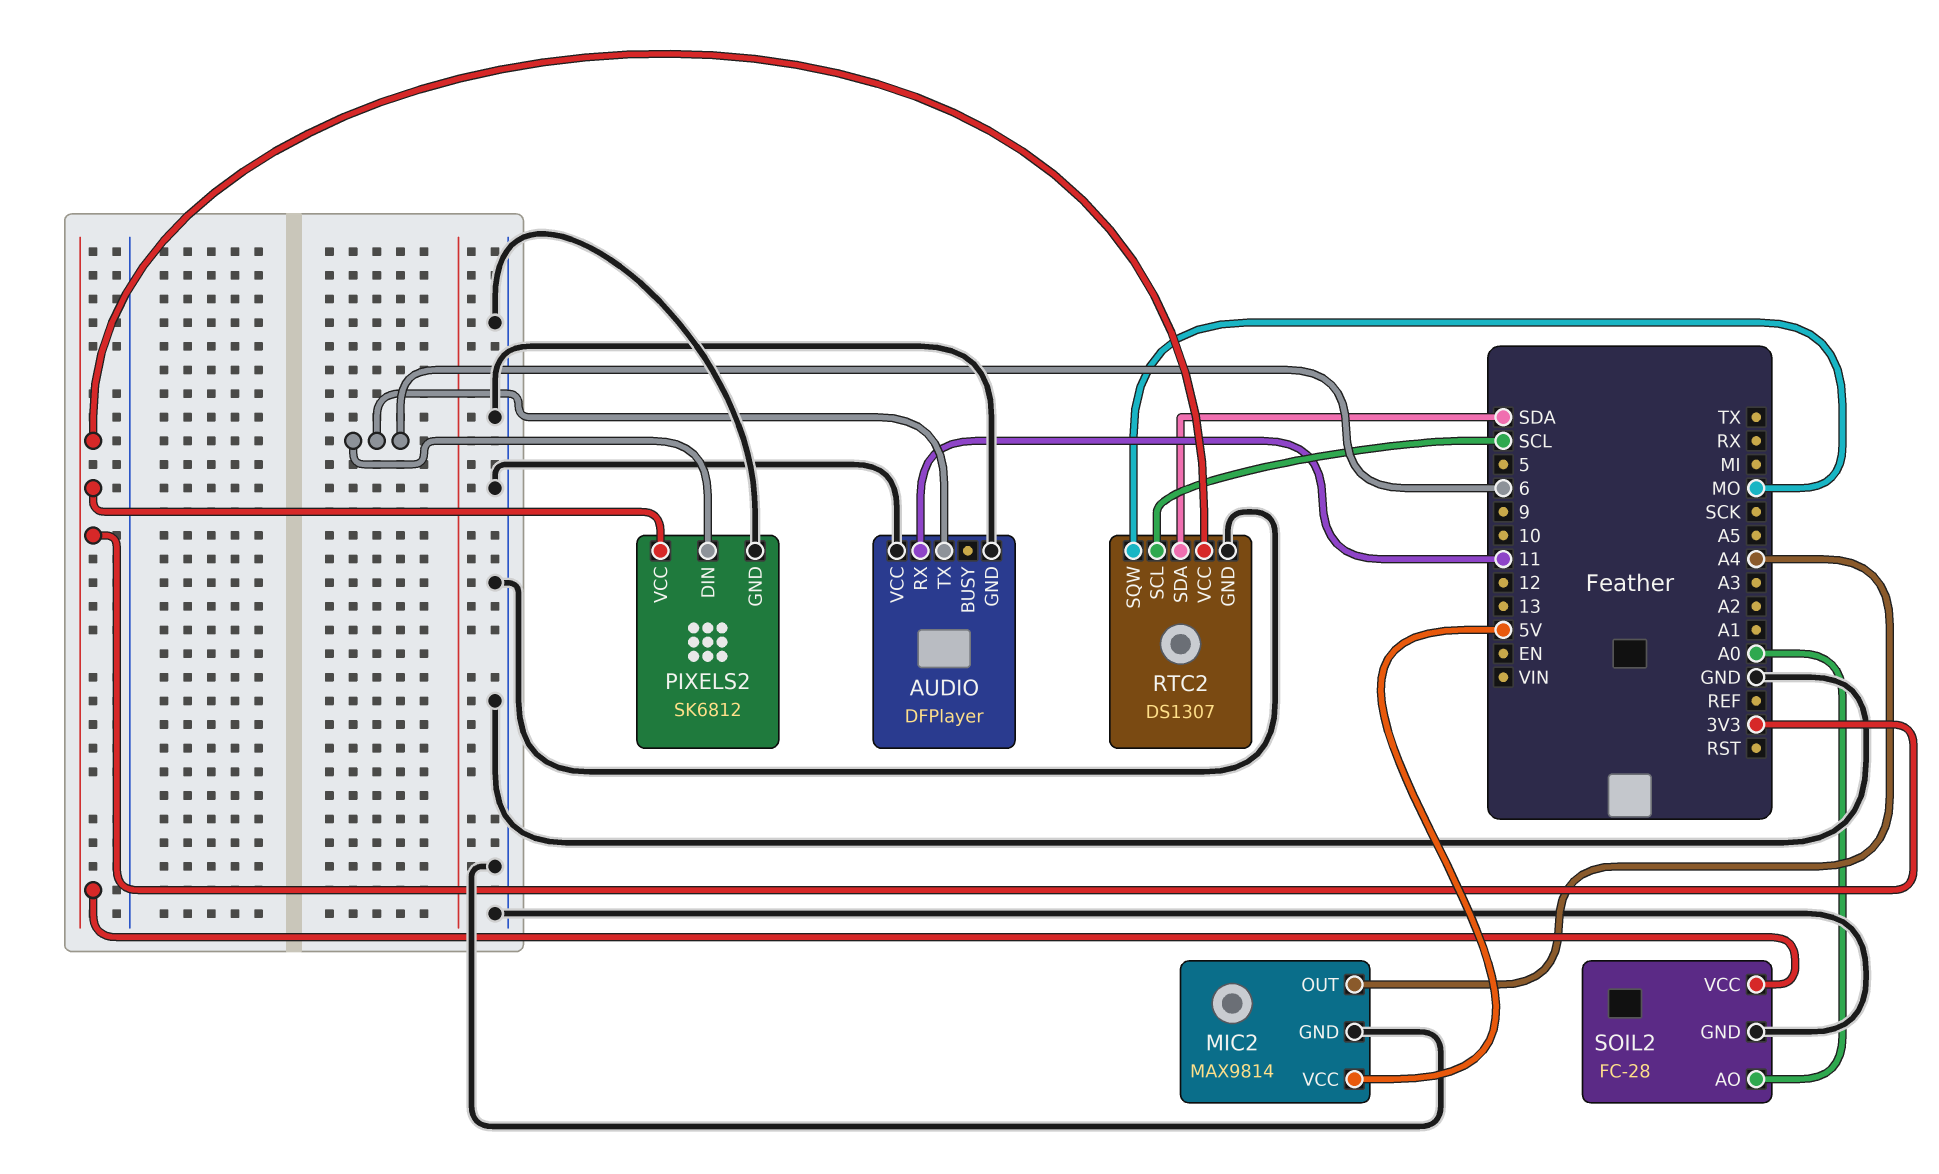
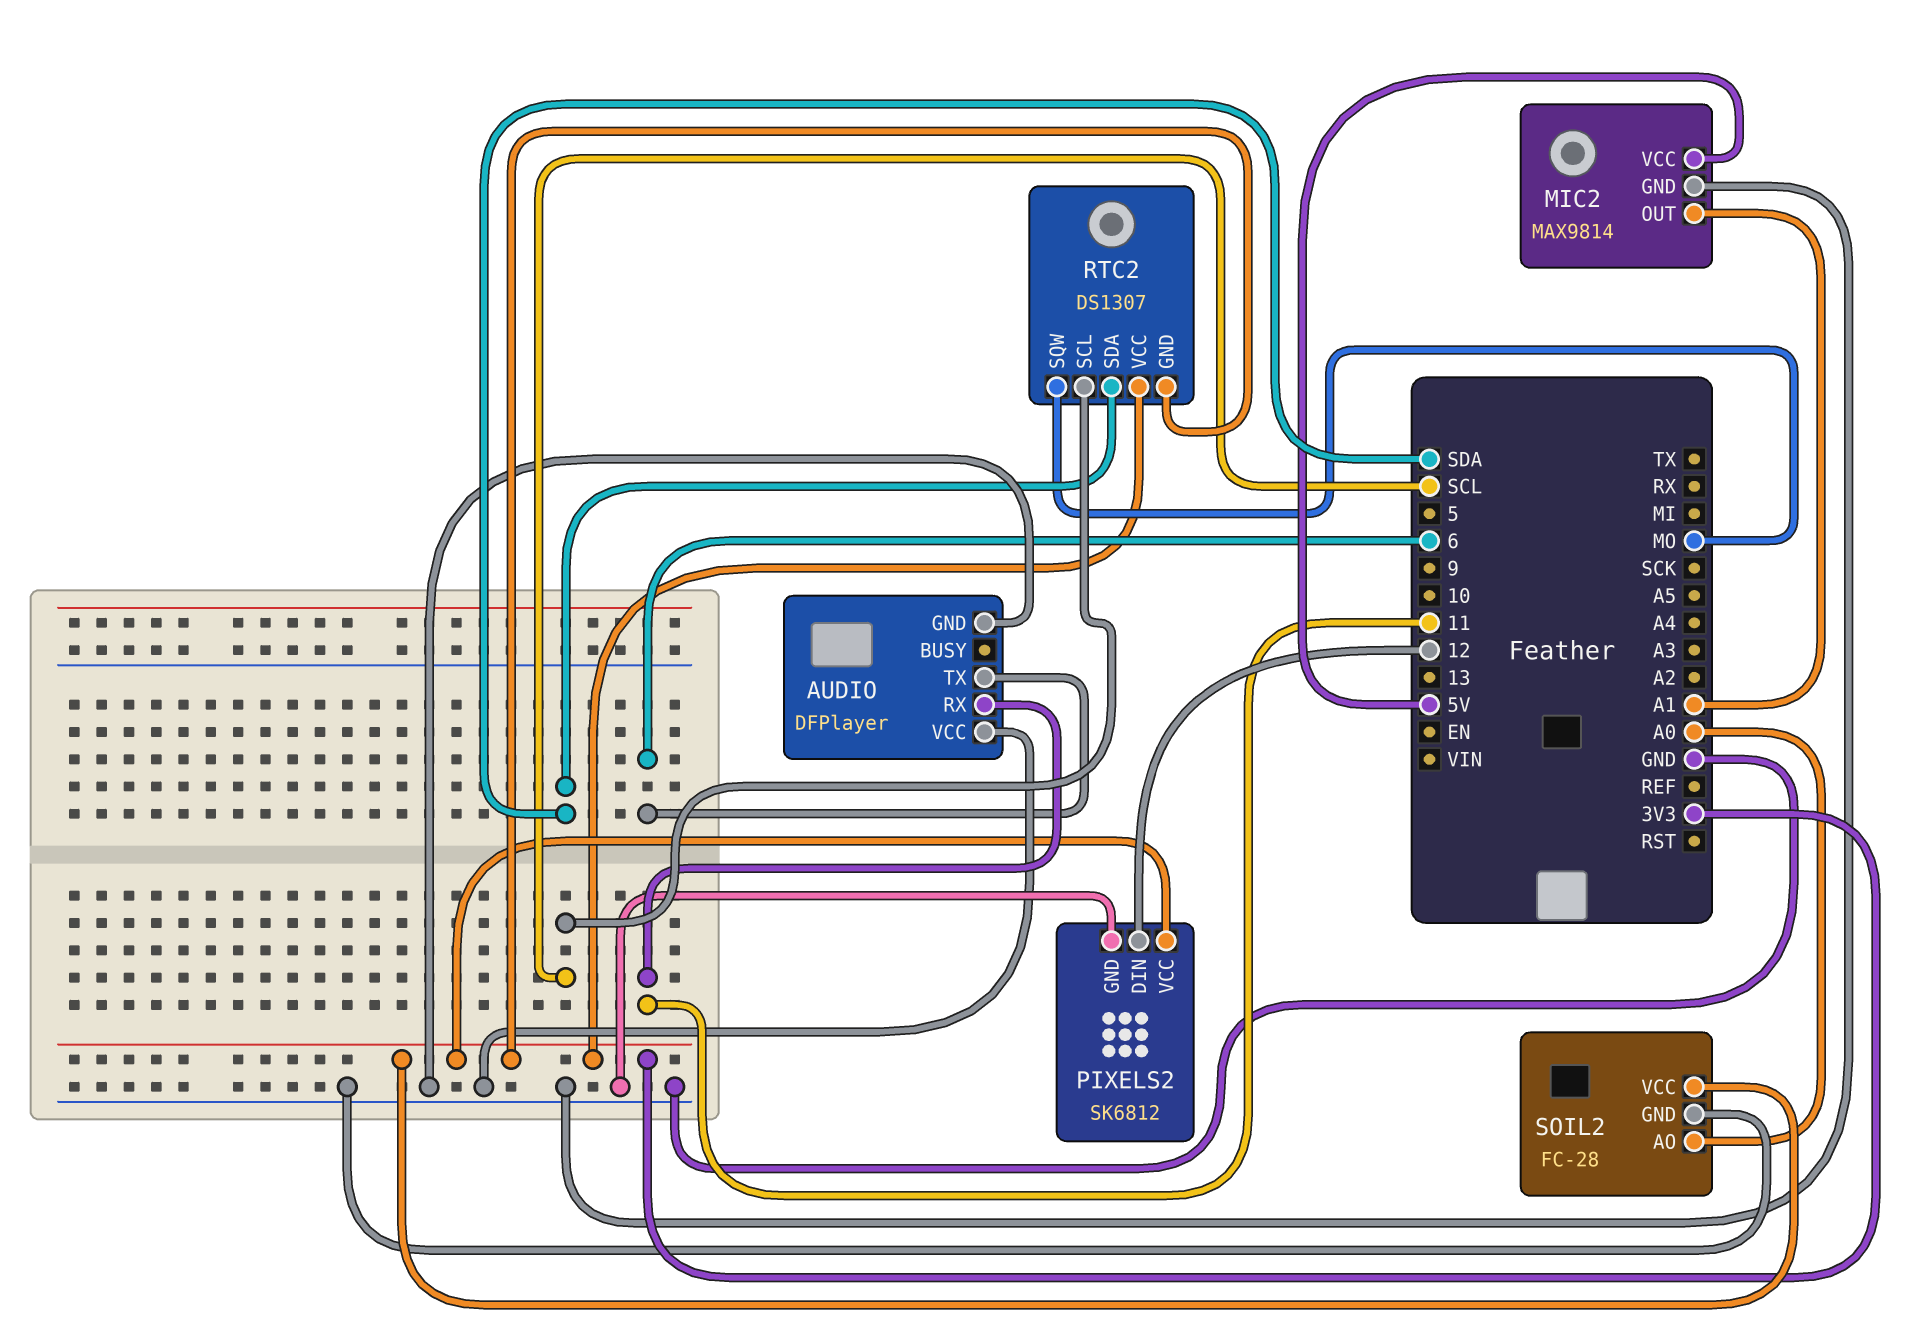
MIC2 pin OUT: A4 -> A1
PIXELS2 pin DIN: 6 -> 12
RTC2 pin GND: GND -> 3V3

